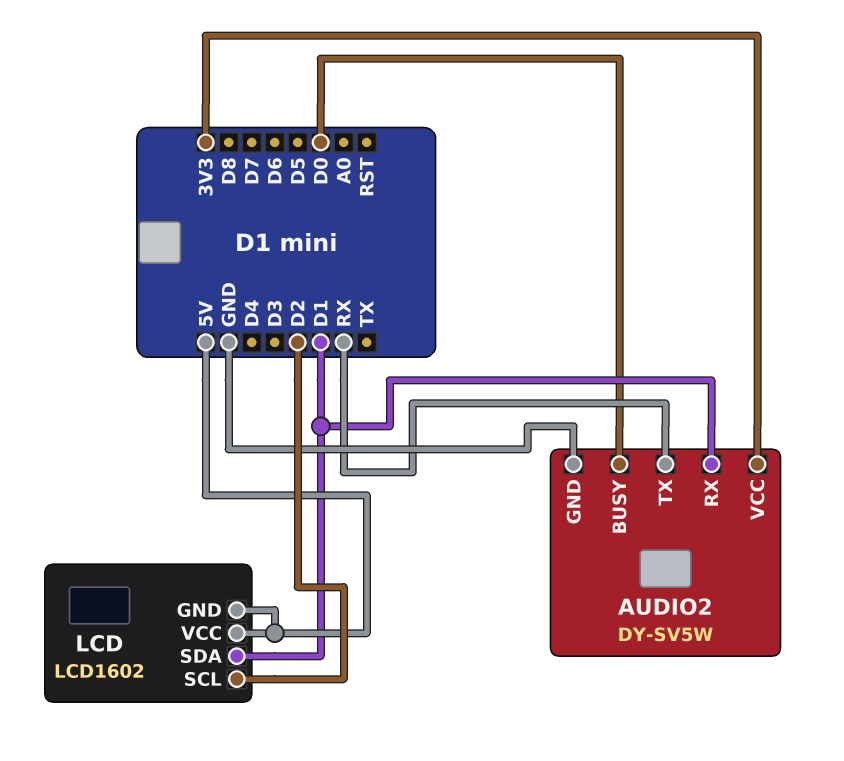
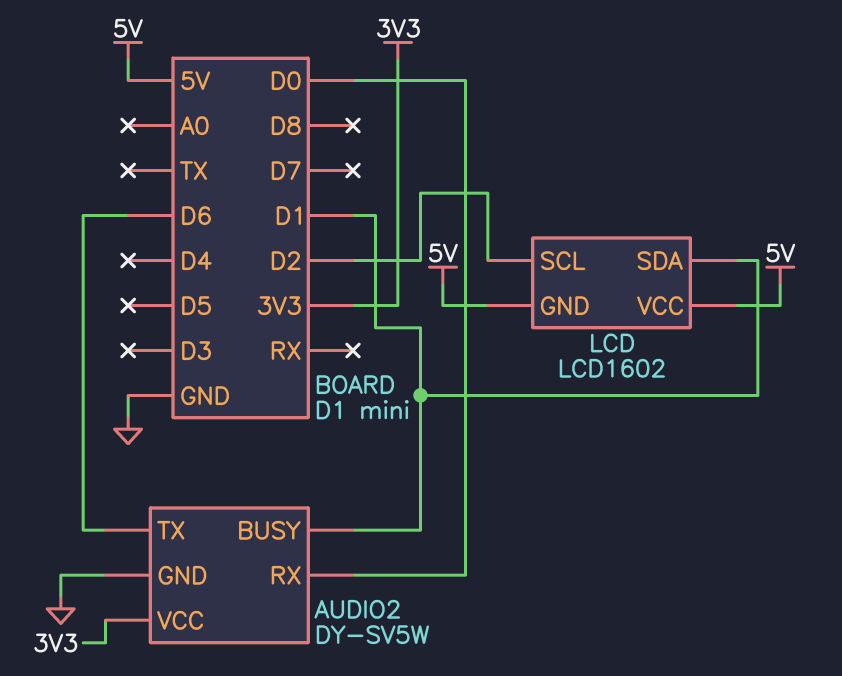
AUDIO2 pin BUSY: D0 -> D1
AUDIO2 pin RX: D1 -> D0
AUDIO2 pin TX: RX -> D6

